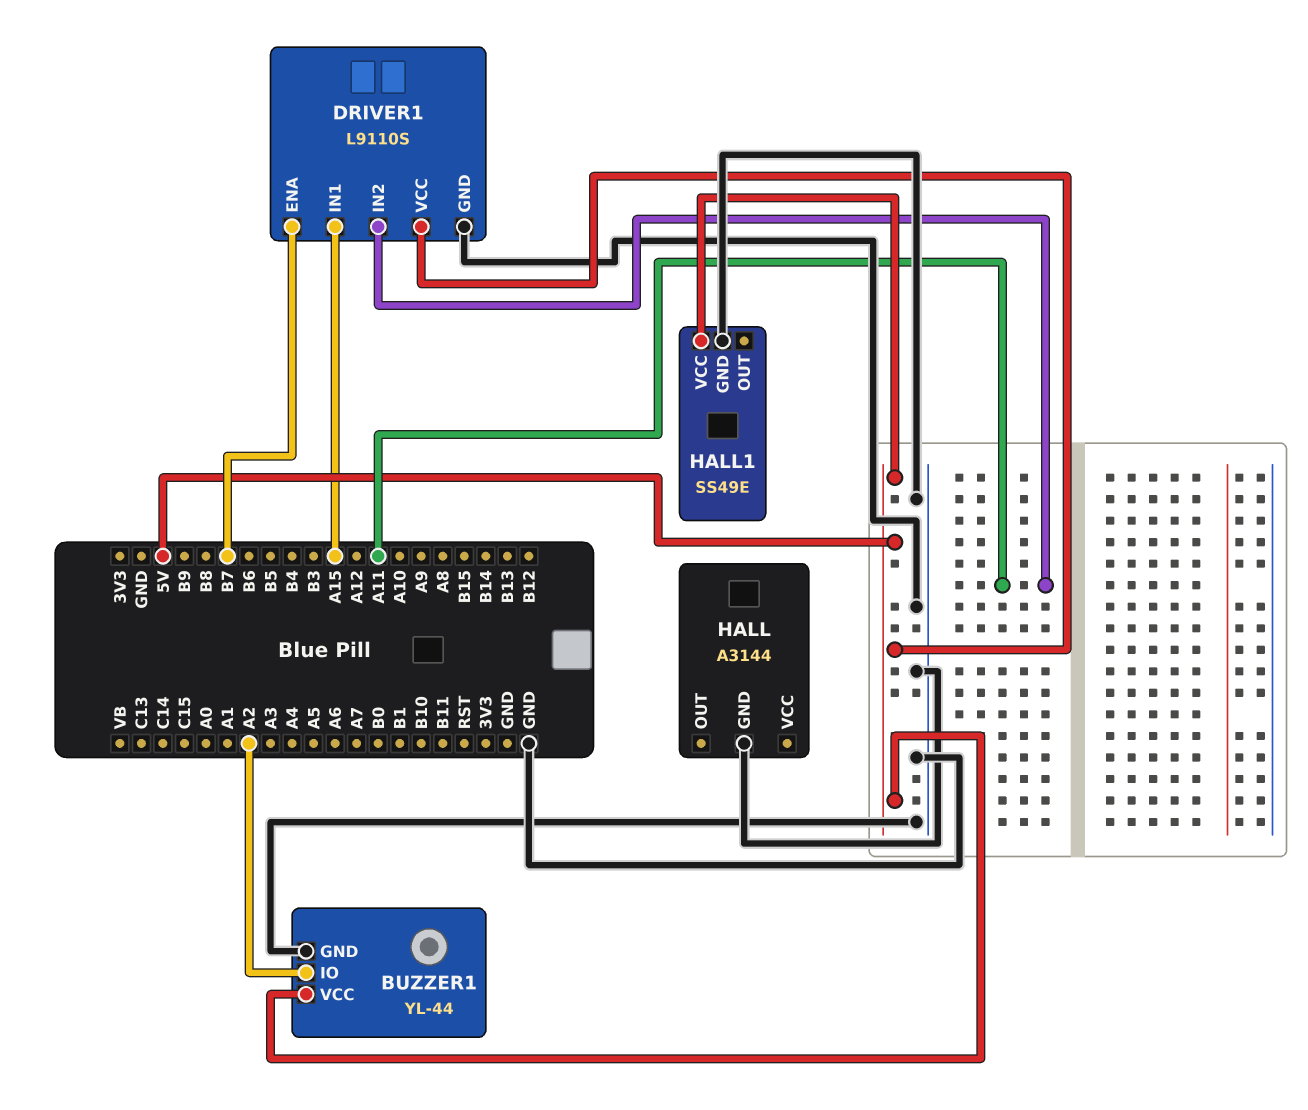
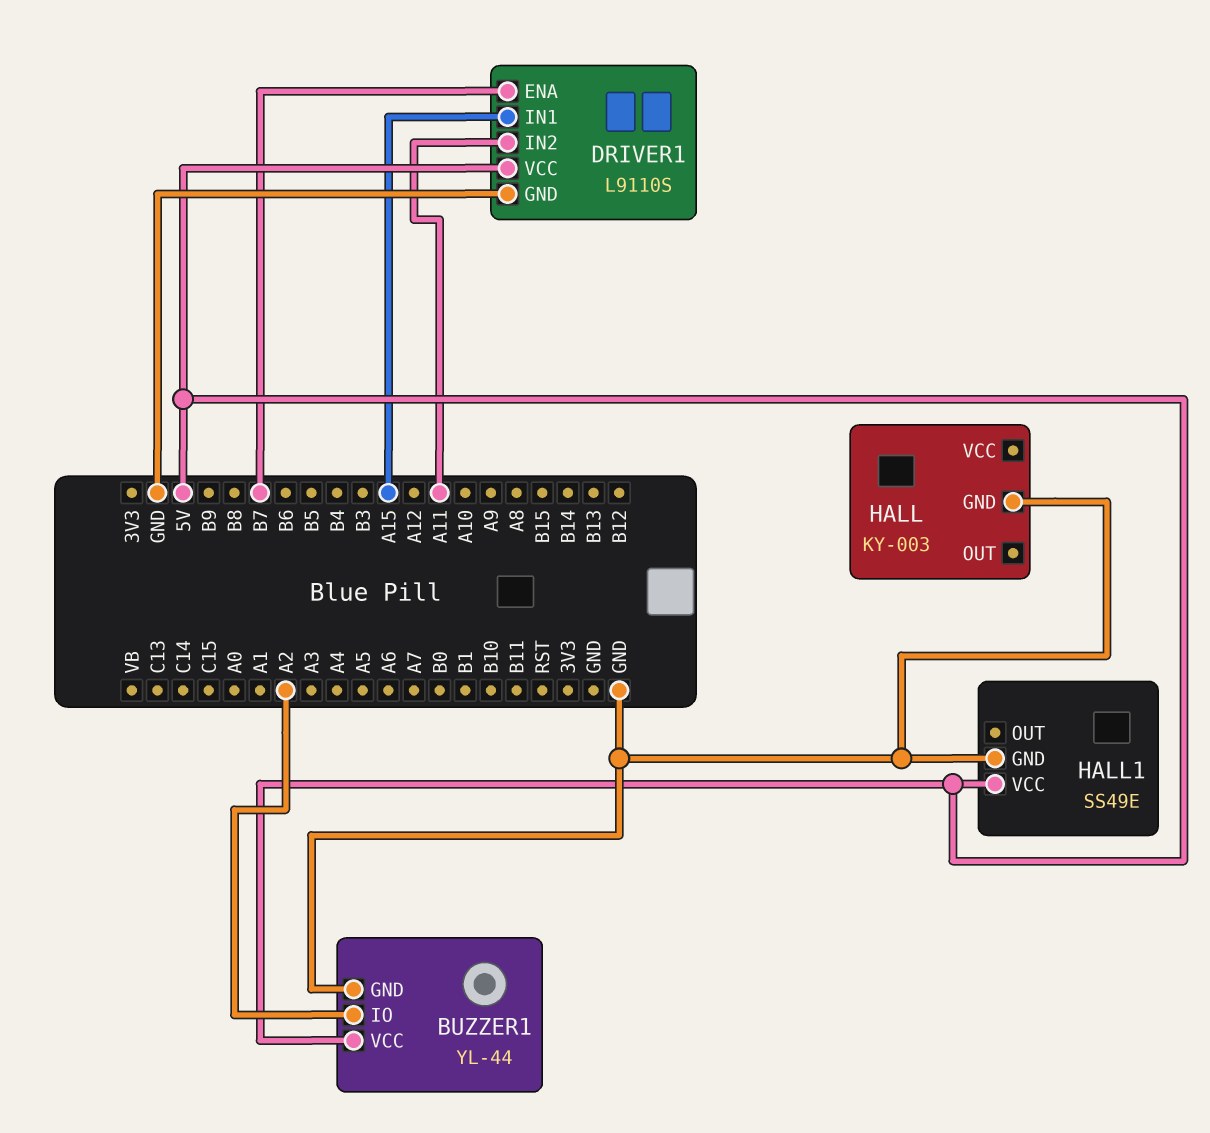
HALL: A3144 -> KY-003

